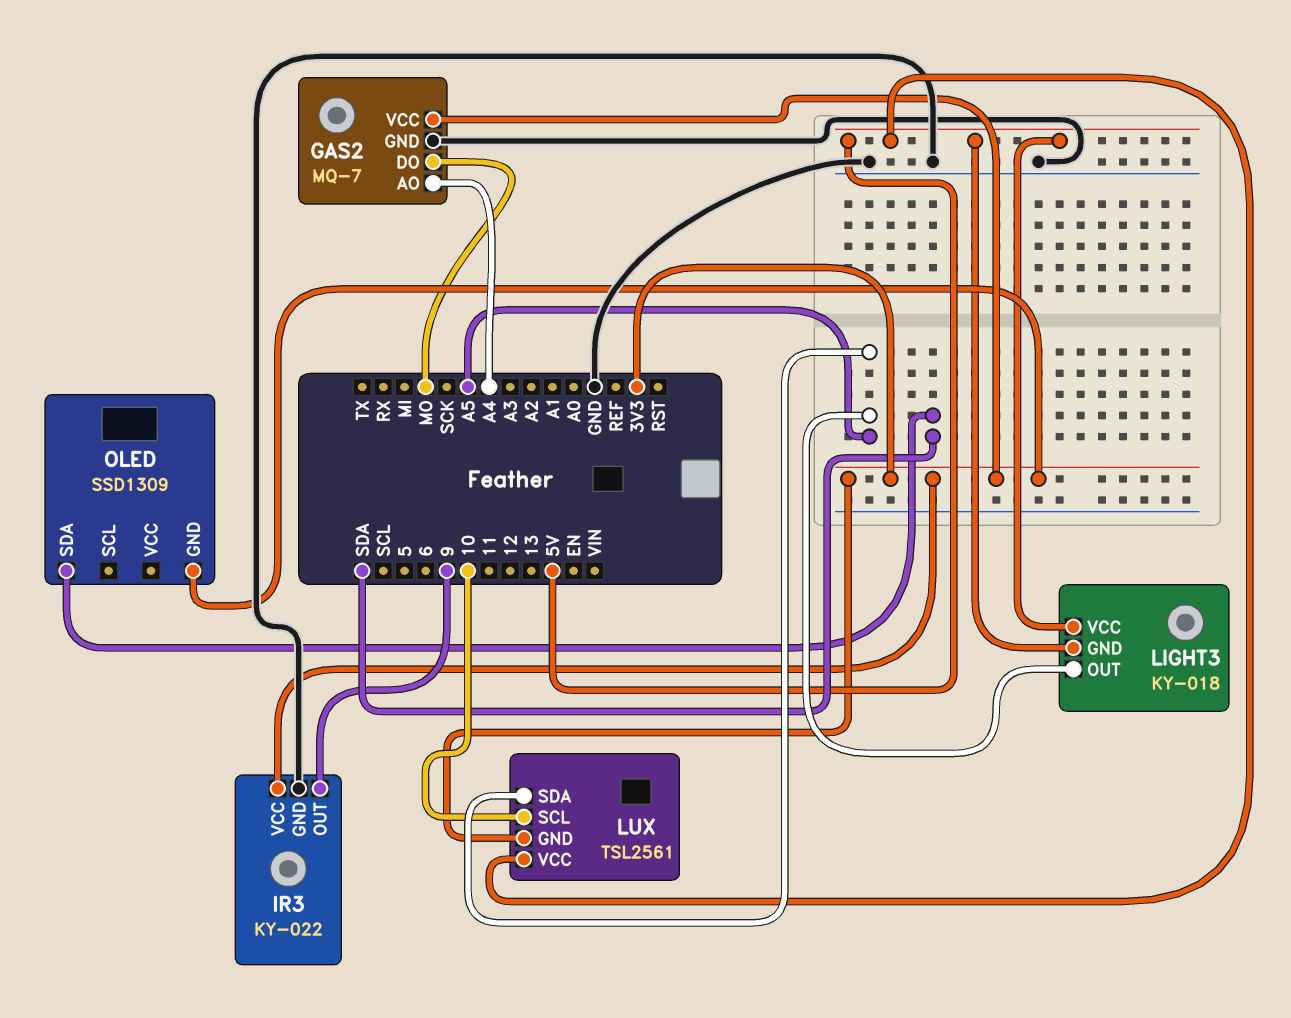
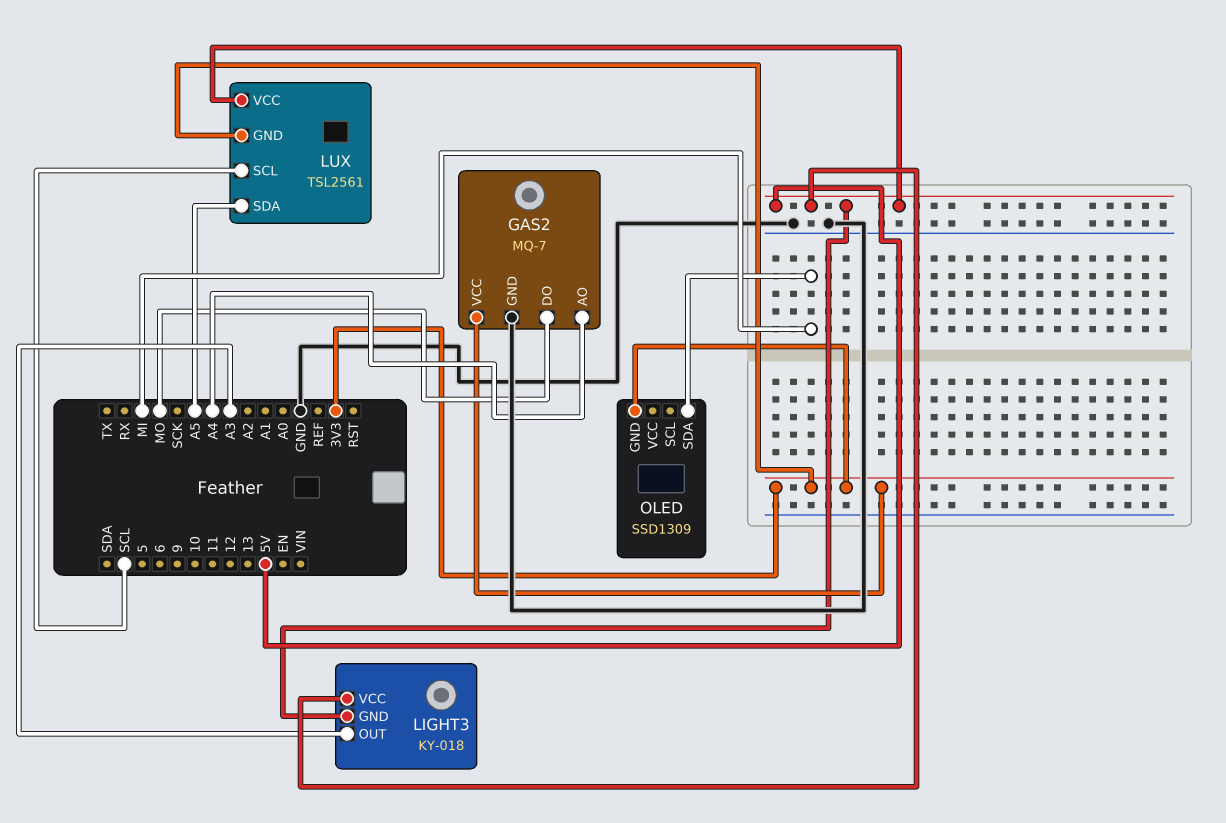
IR3: KY-022 -> none
IR3 pin GND: GND -> none
IR3 pin OUT: 9 -> none
IR3 pin VCC: 3V3 -> none
LIGHT3 pin OUT: A5 -> A3
LUX pin SCL: 10 -> SCL
OLED pin SDA: SDA -> MI

